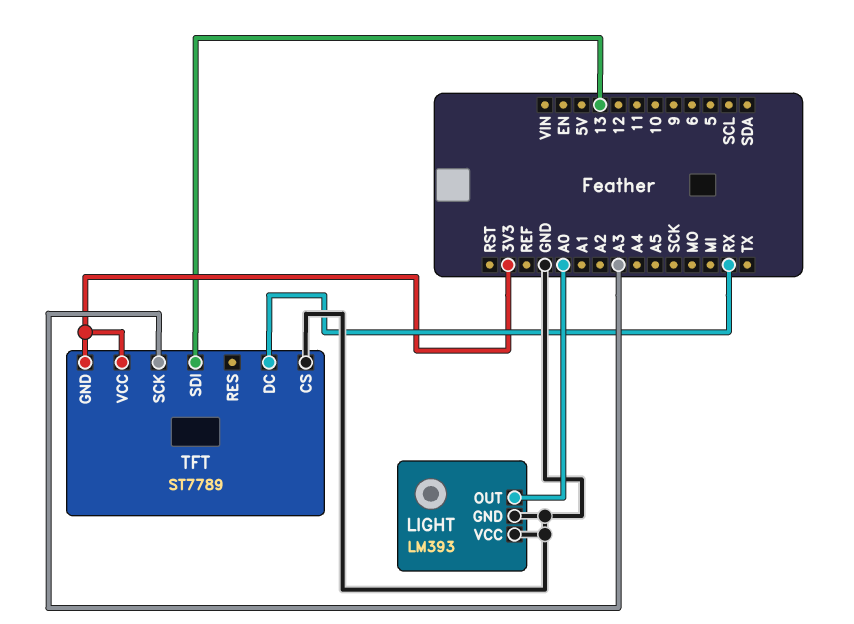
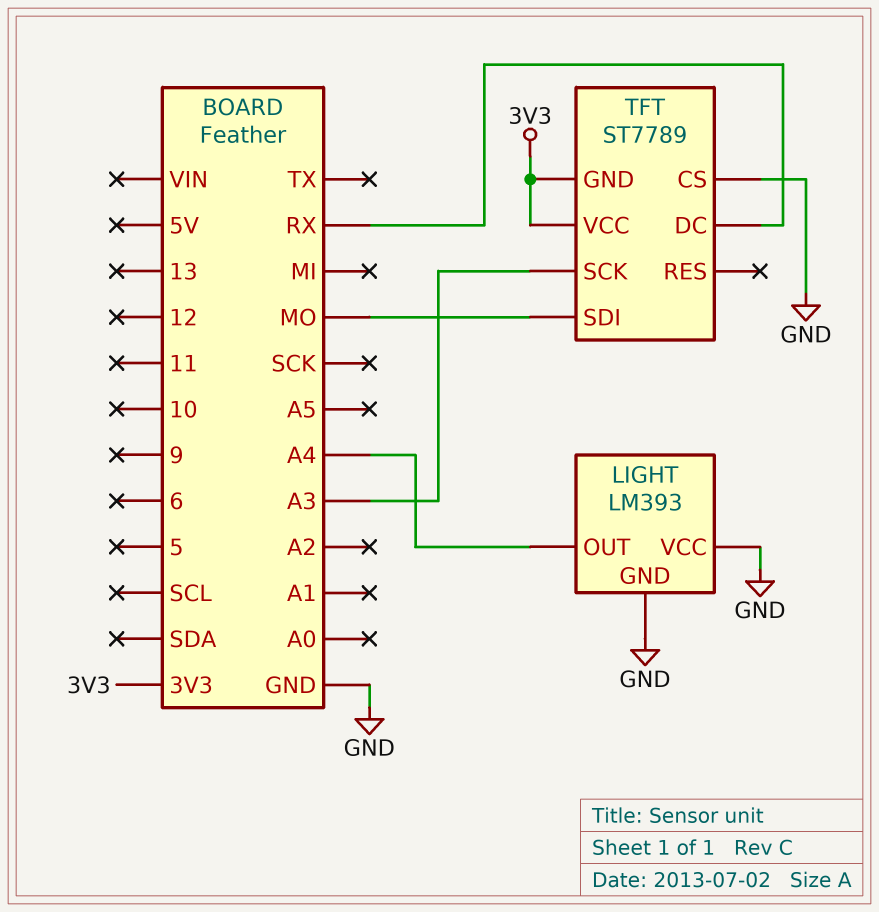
LIGHT pin OUT: A0 -> A4
TFT pin SDI: 13 -> MO

